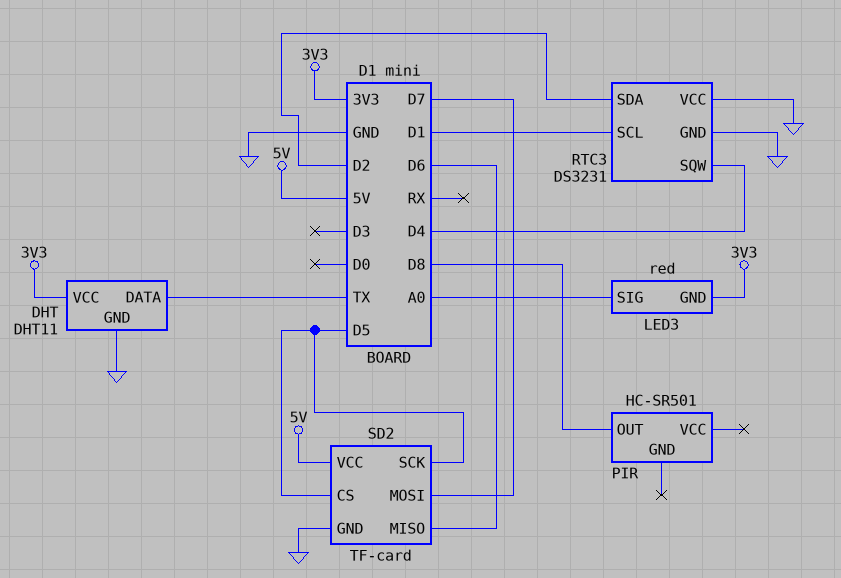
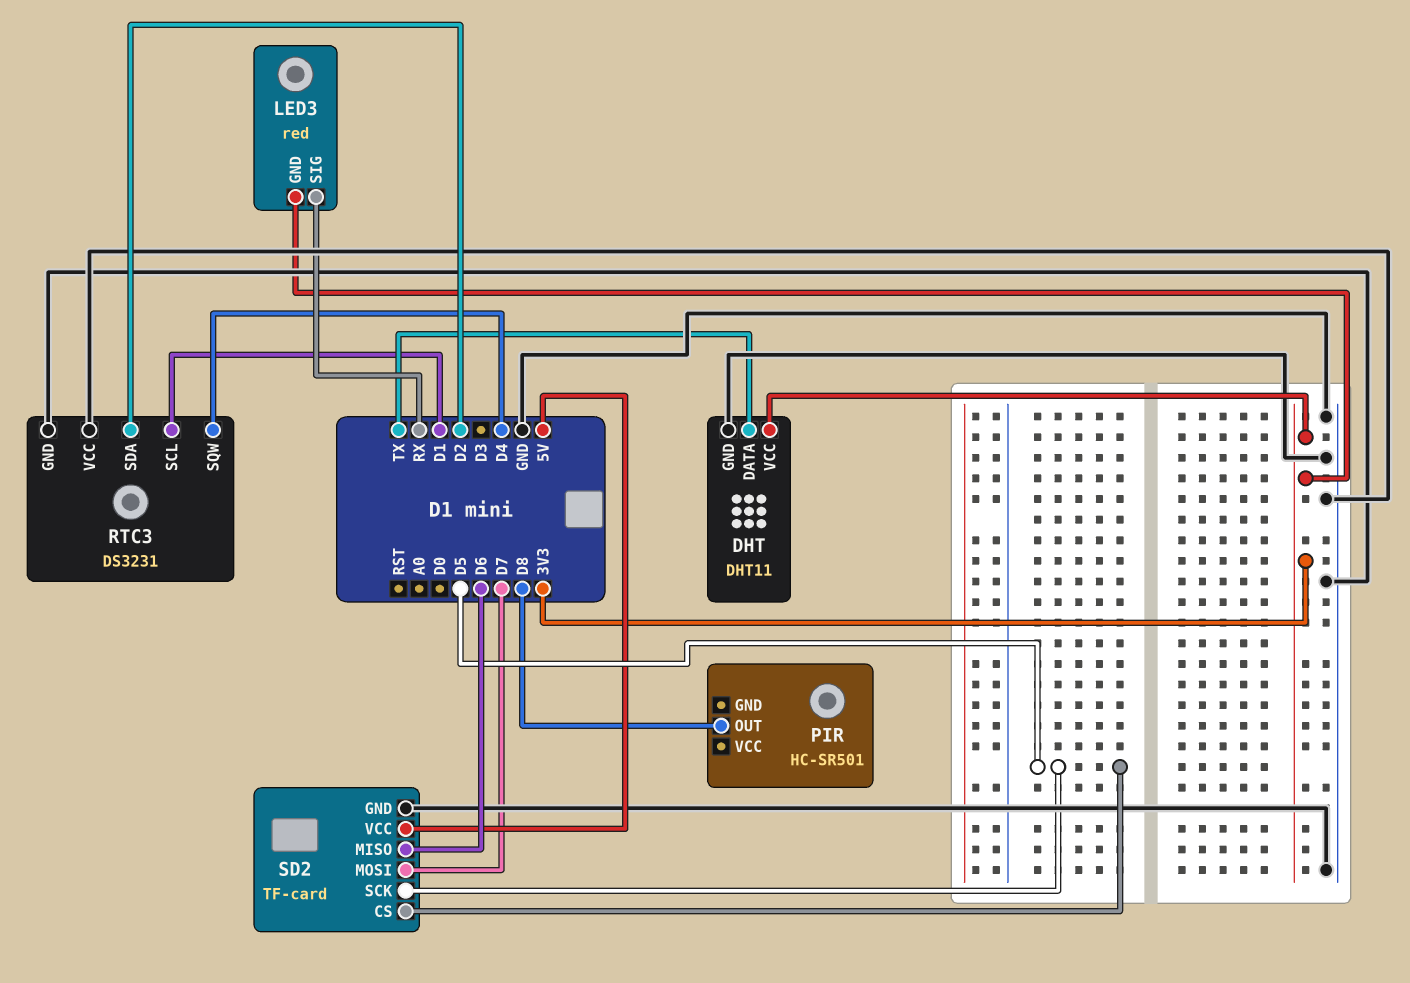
LED3 pin SIG: A0 -> RX

